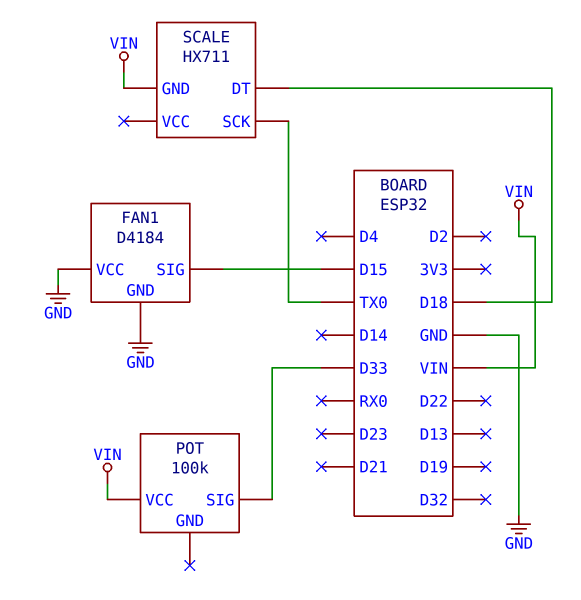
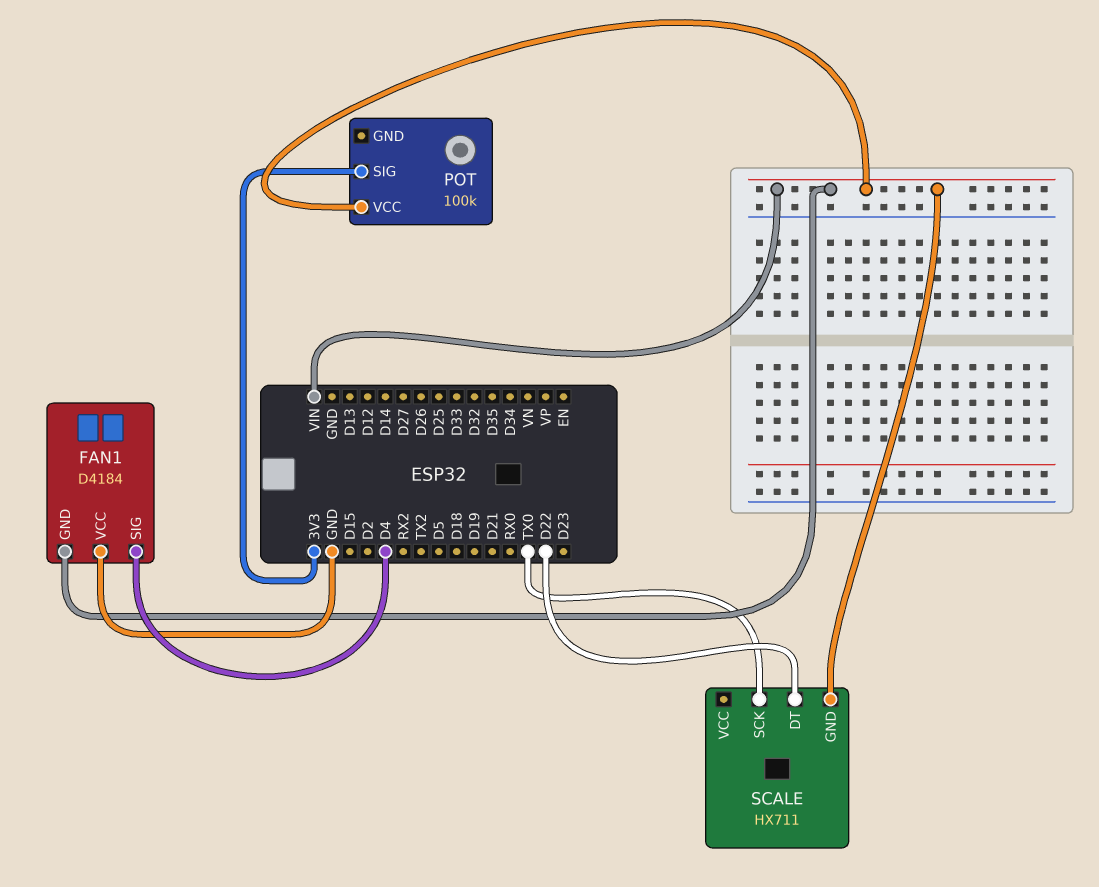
FAN1 pin GND: GND -> VIN
FAN1 pin SIG: D15 -> D4
POT pin SIG: D33 -> 3V3
SCALE pin DT: D18 -> D22

